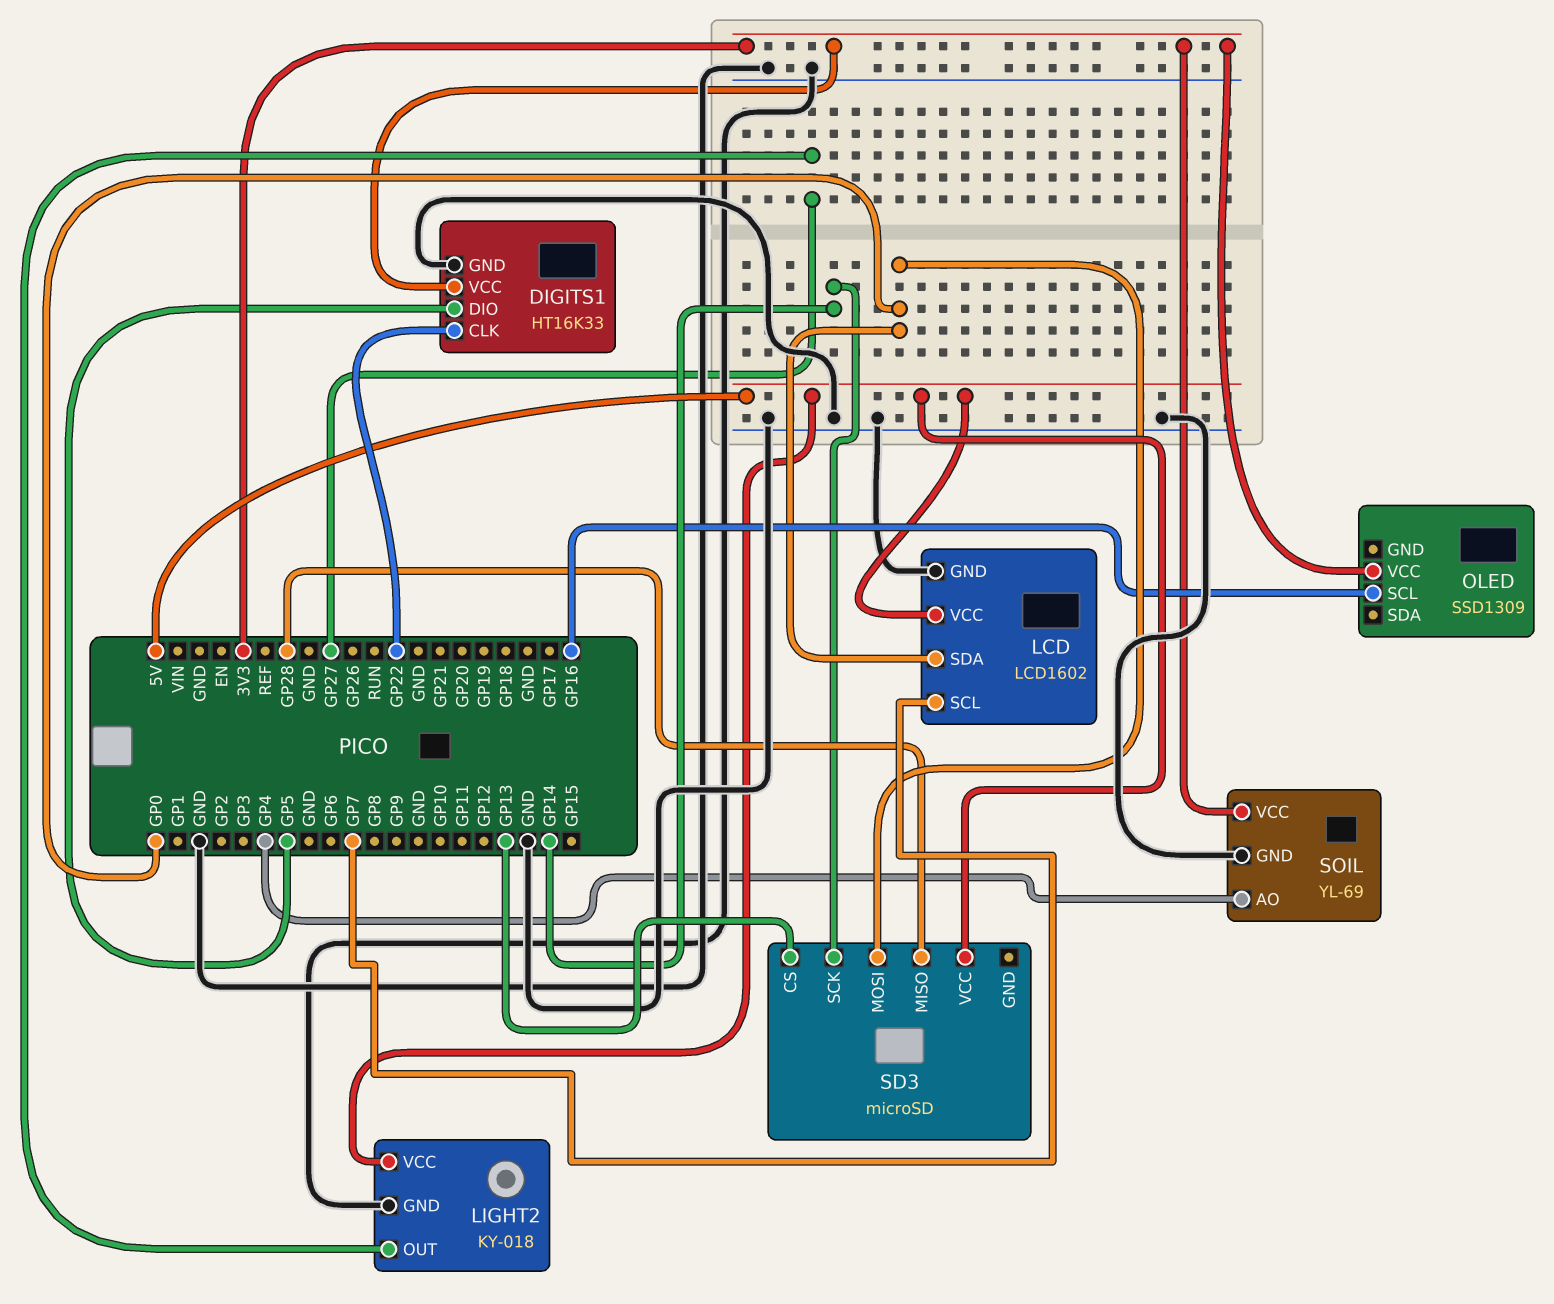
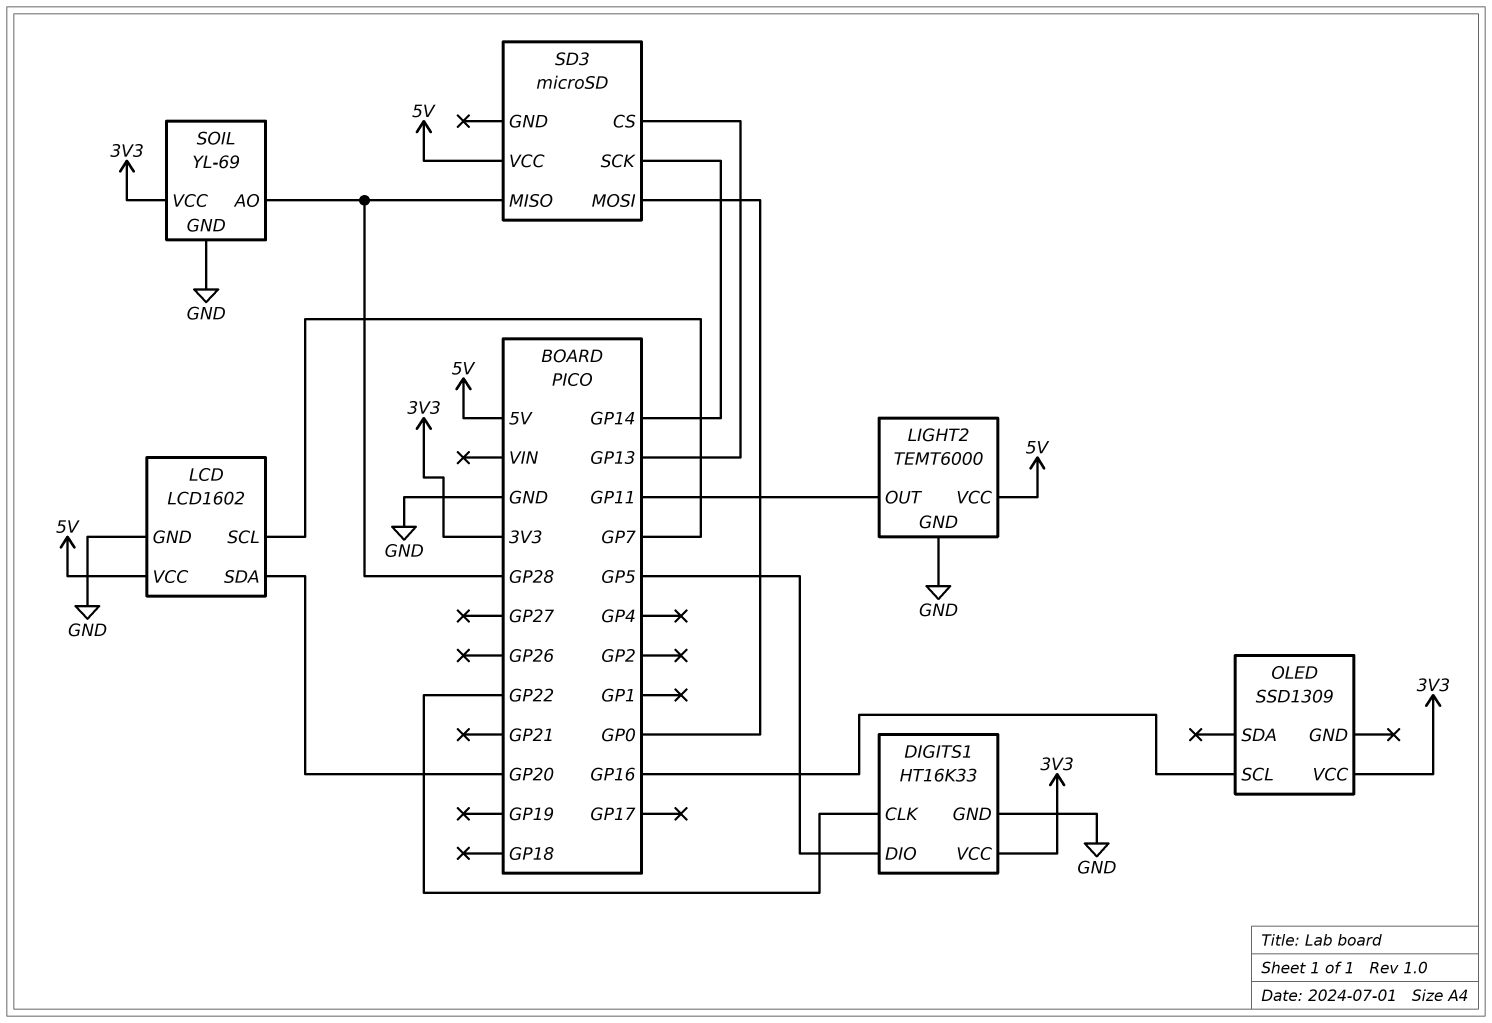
LCD pin SDA: GP0 -> GP20
LIGHT2: KY-018 -> TEMT6000
LIGHT2 pin OUT: GP27 -> GP11
SOIL pin AO: GP4 -> GP28

